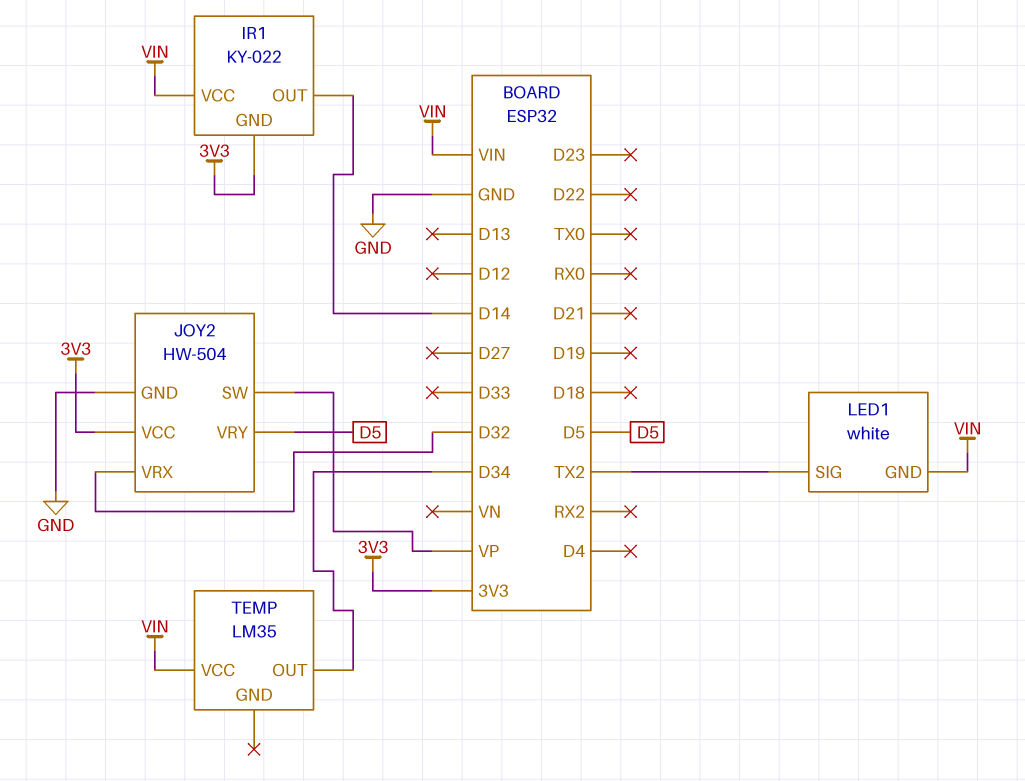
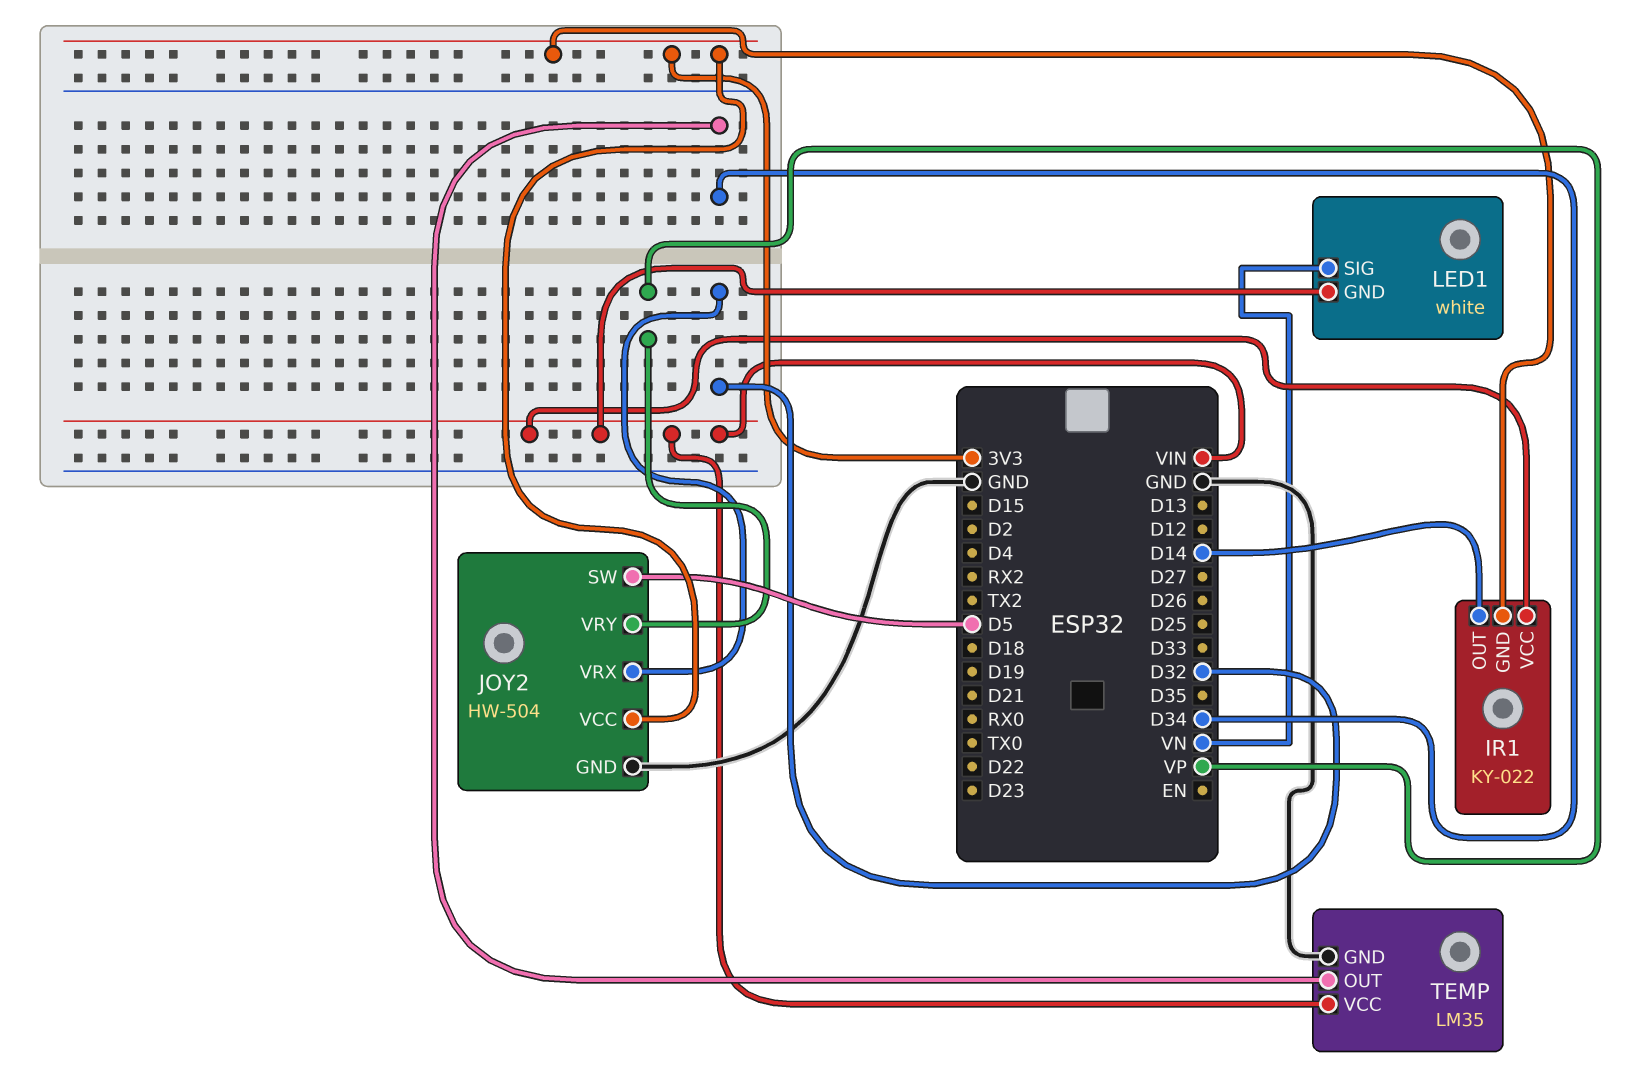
JOY2 pin SW: VP -> D5
JOY2 pin VRY: D5 -> VP
LED1 pin SIG: TX2 -> VN
TEMP pin GND: none -> GND

